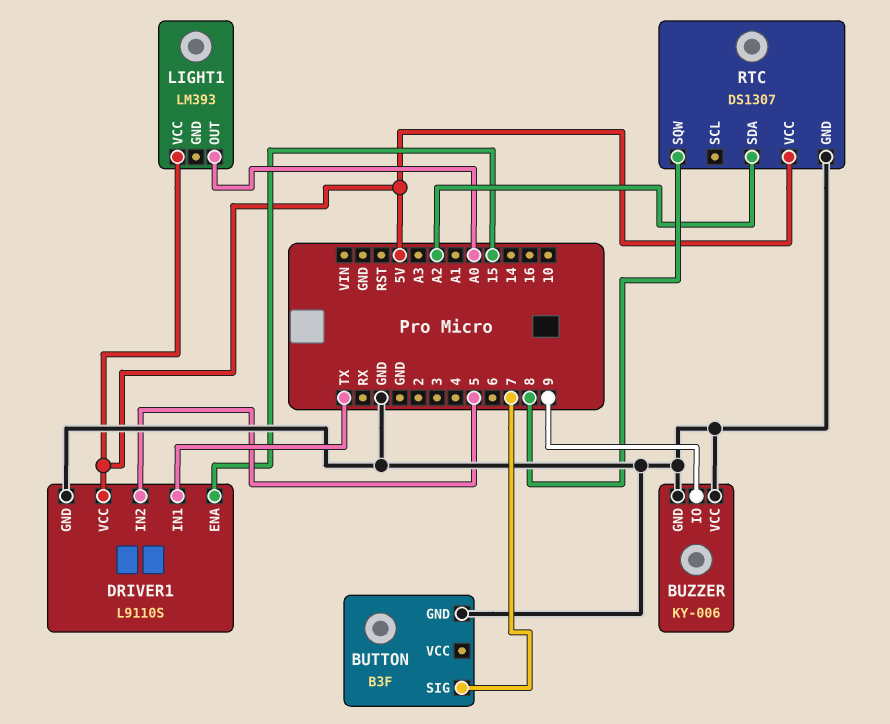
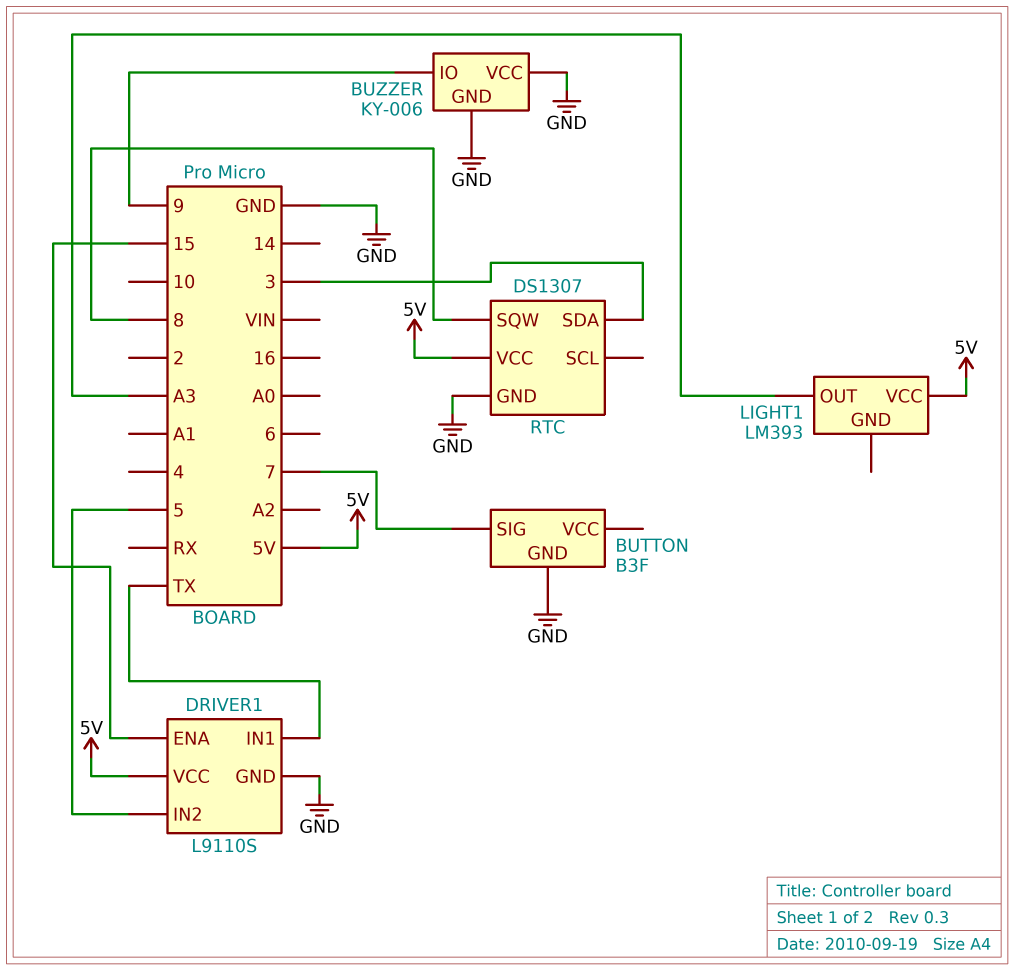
LIGHT1 pin OUT: A0 -> A3
RTC pin SDA: A2 -> 3

